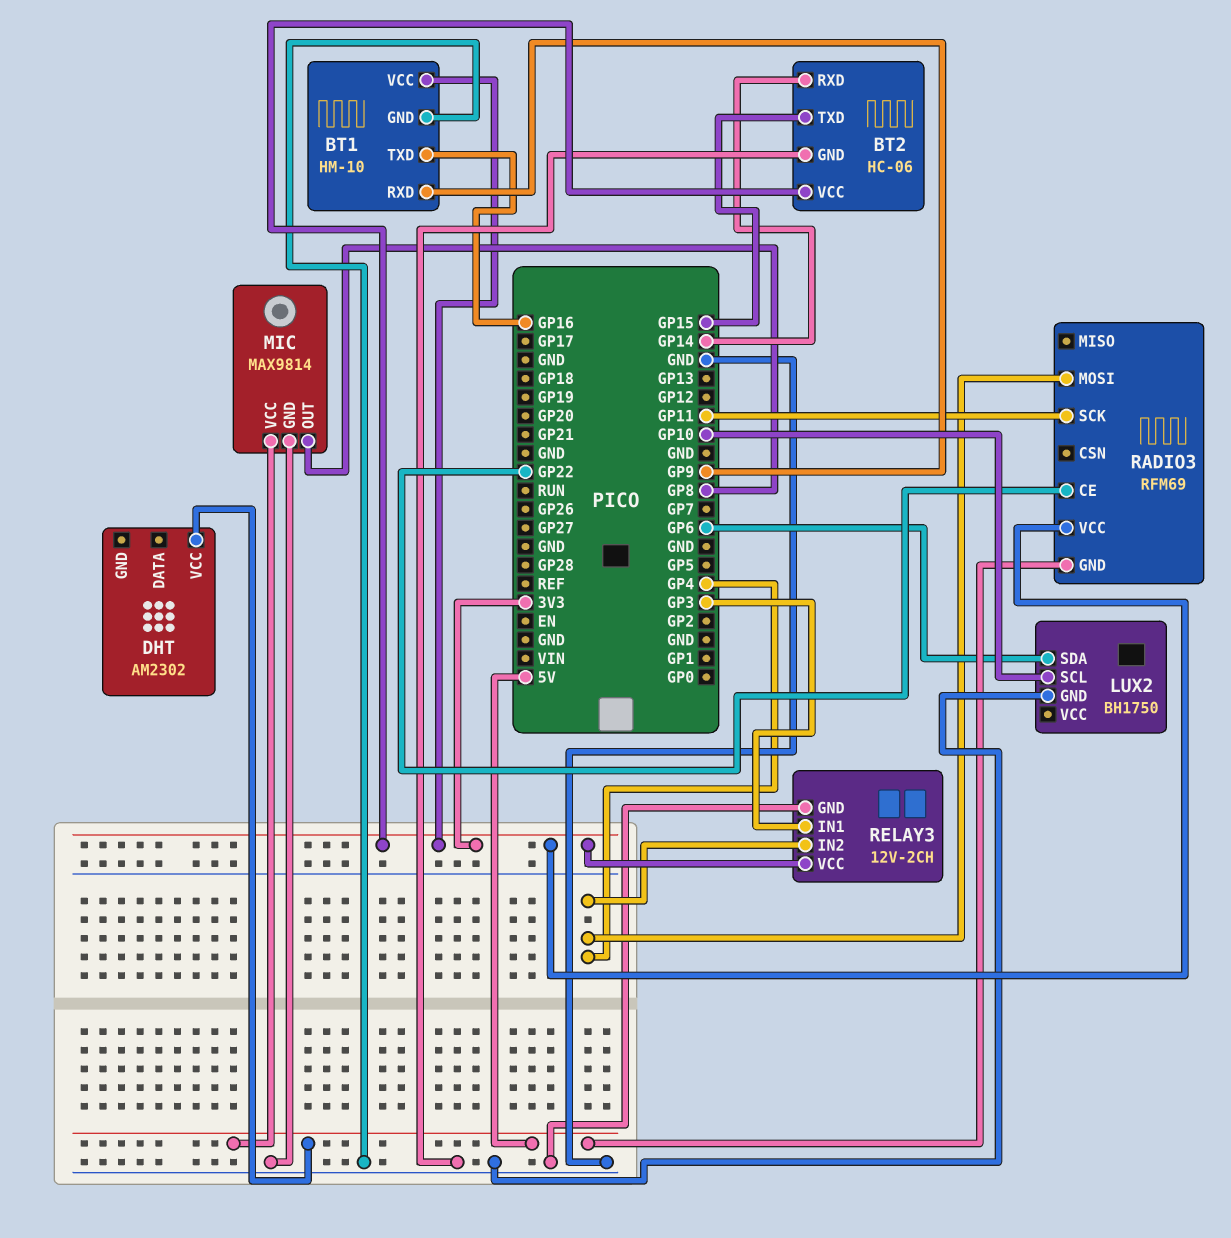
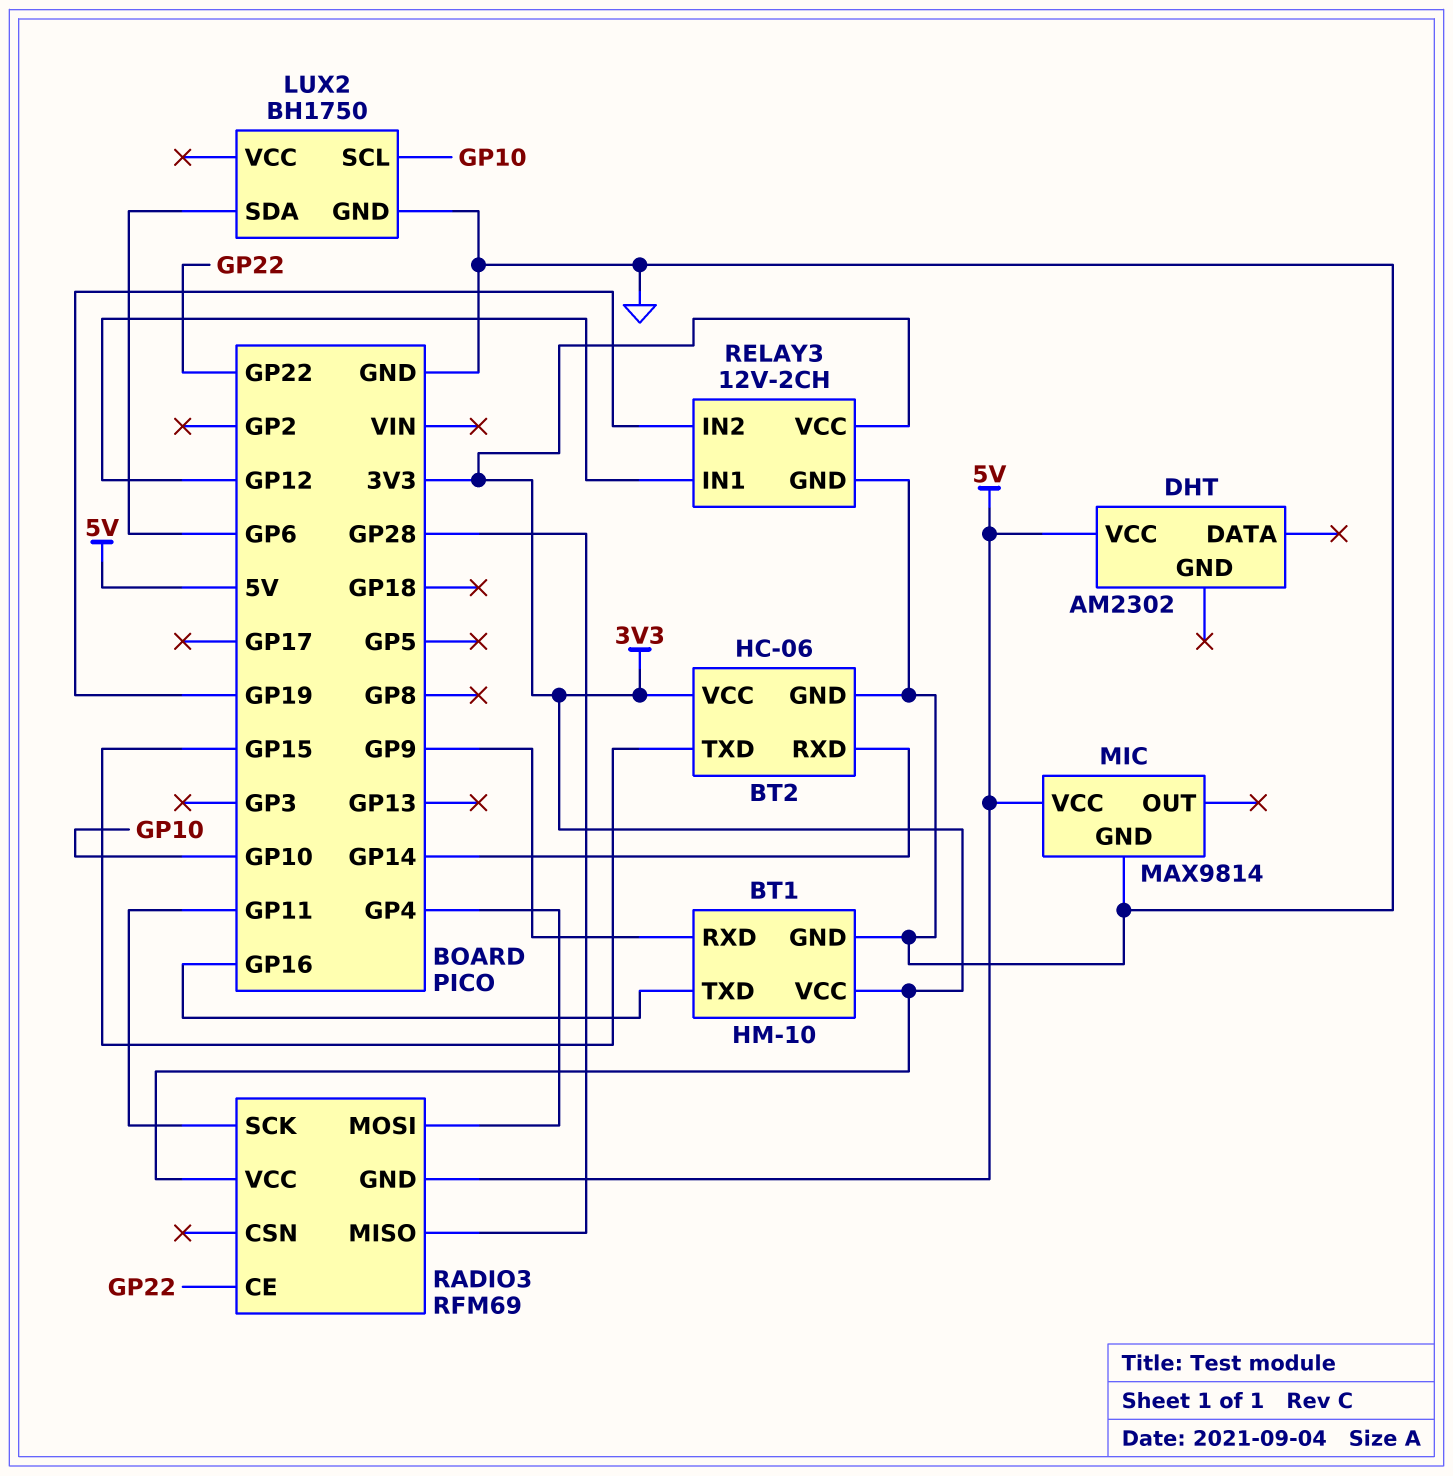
MIC pin OUT: GP8 -> none
RADIO3 pin MISO: none -> GP28
RELAY3 pin IN1: GP3 -> GP12
RELAY3 pin IN2: GP4 -> GP19

